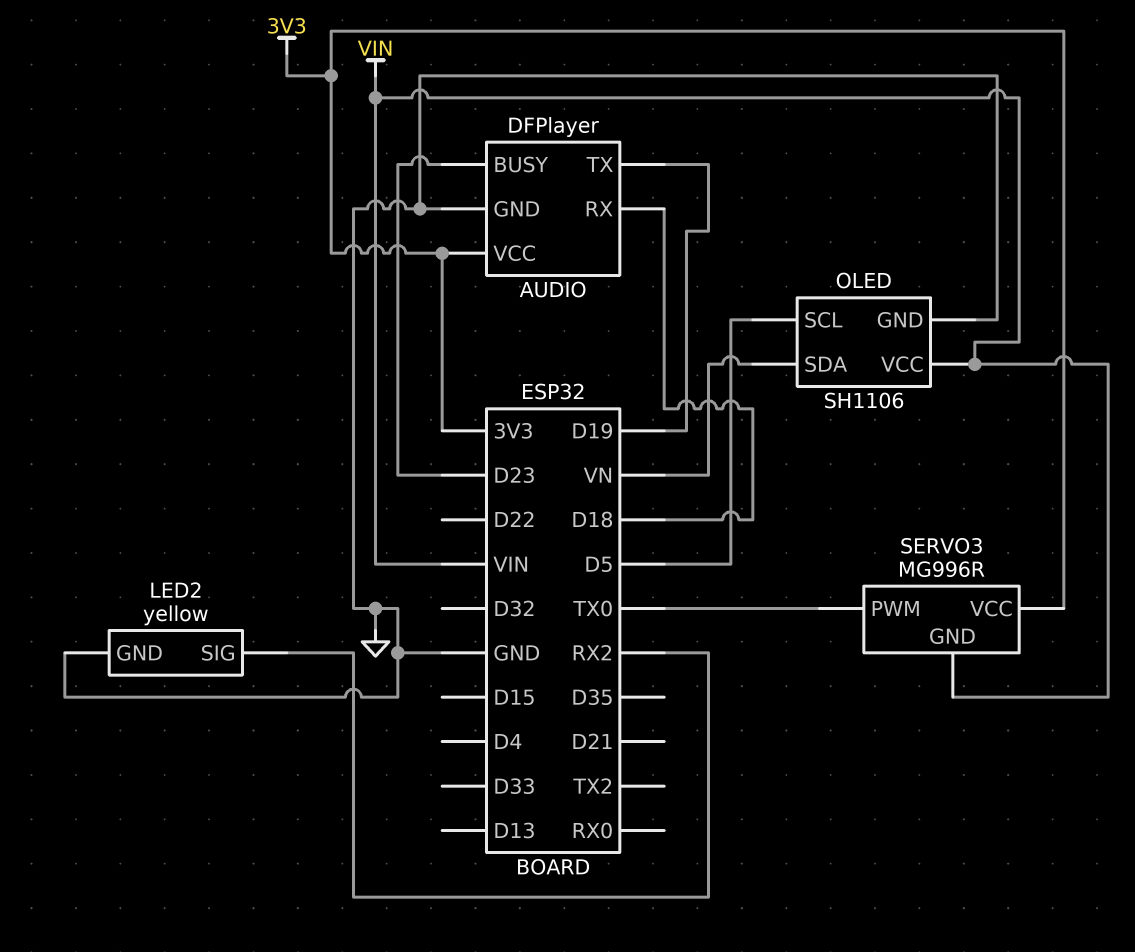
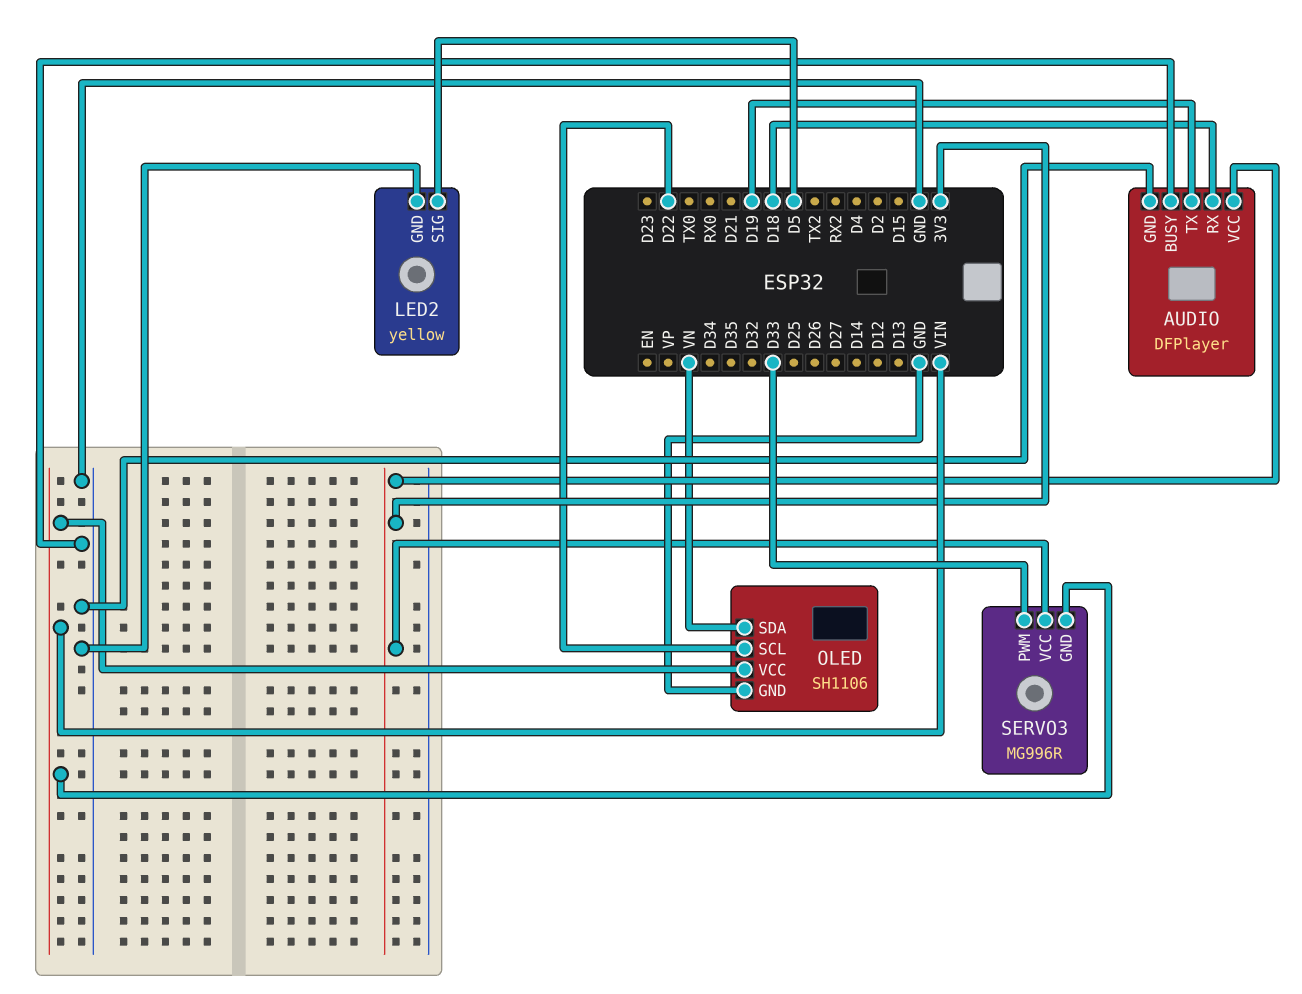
AUDIO pin BUSY: D23 -> GND
LED2 pin SIG: RX2 -> D5
OLED pin SCL: D5 -> D22
SERVO3 pin PWM: TX0 -> D33

